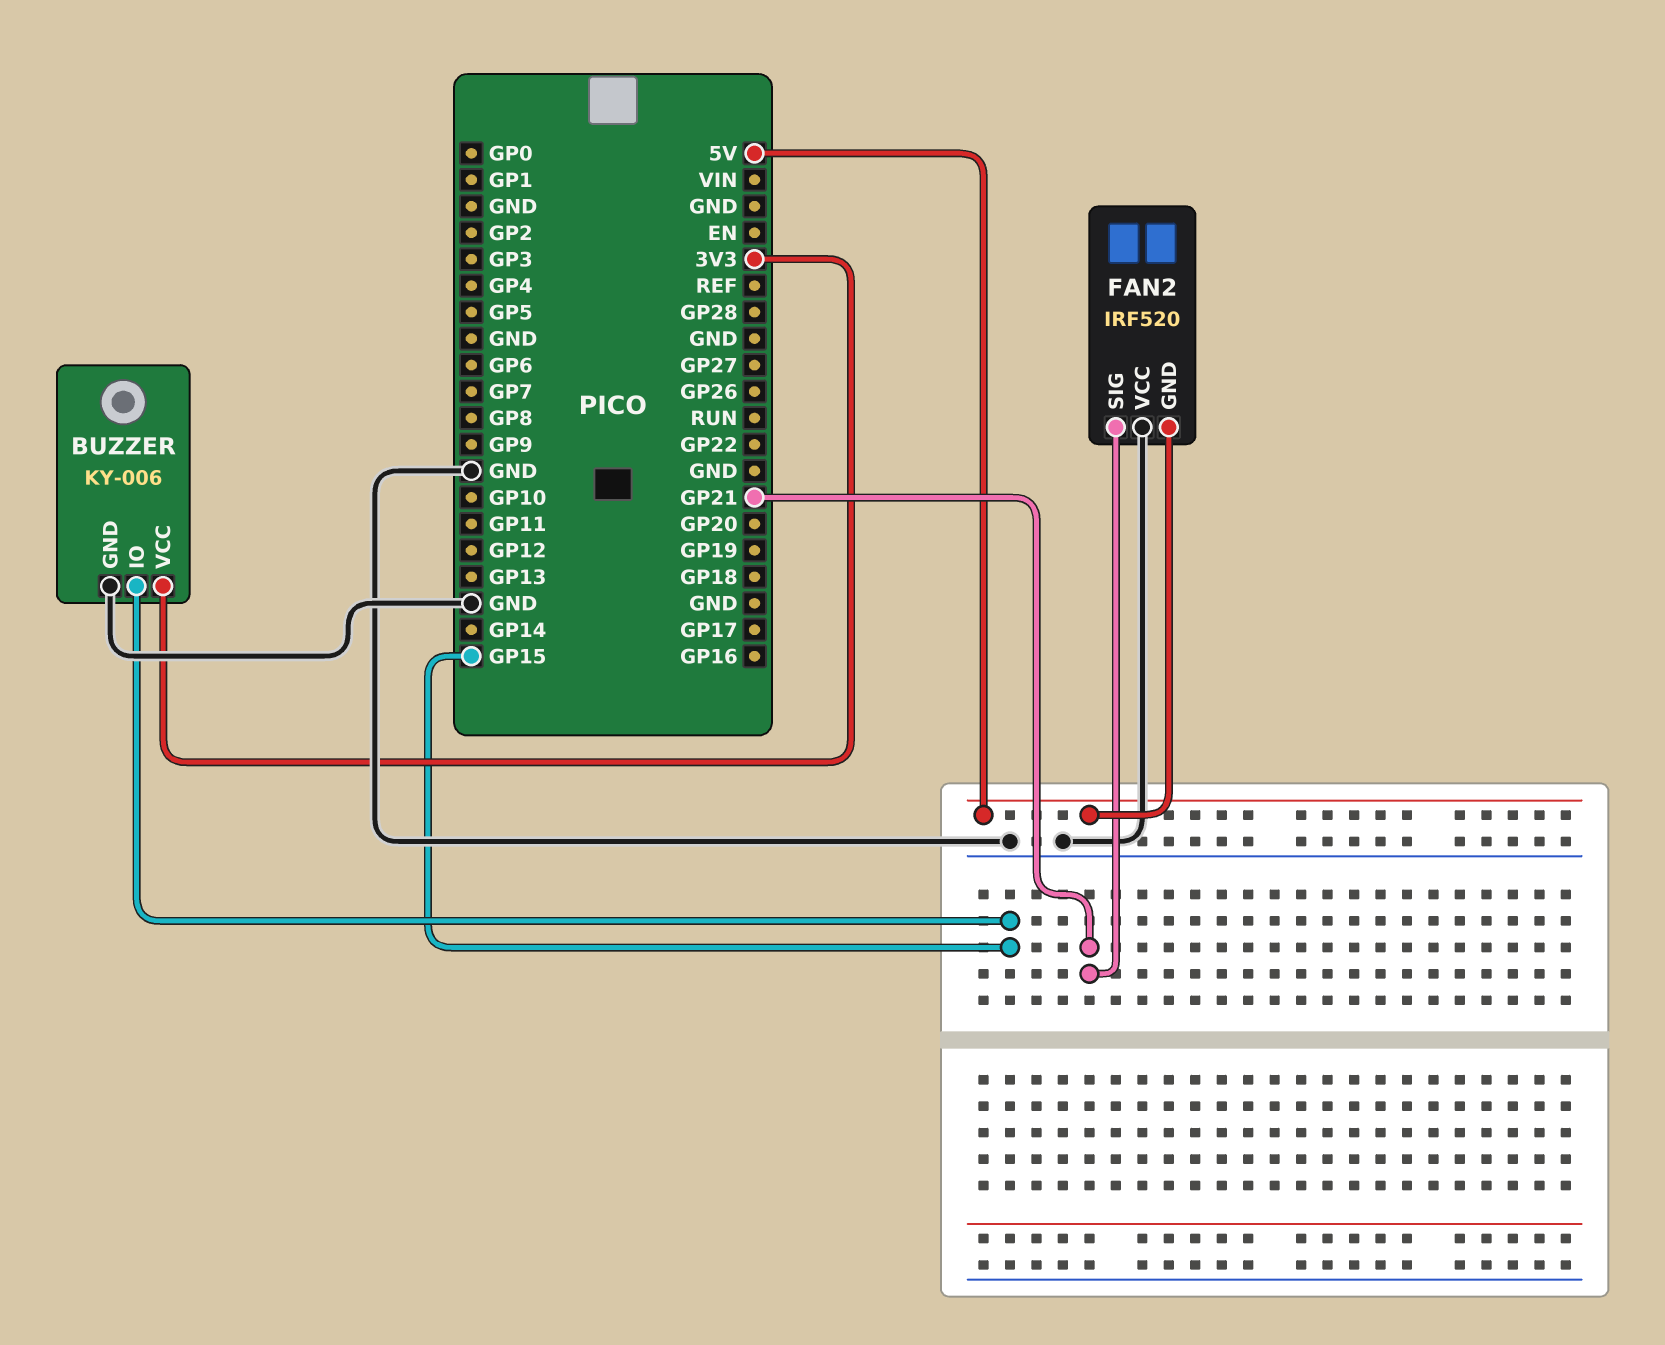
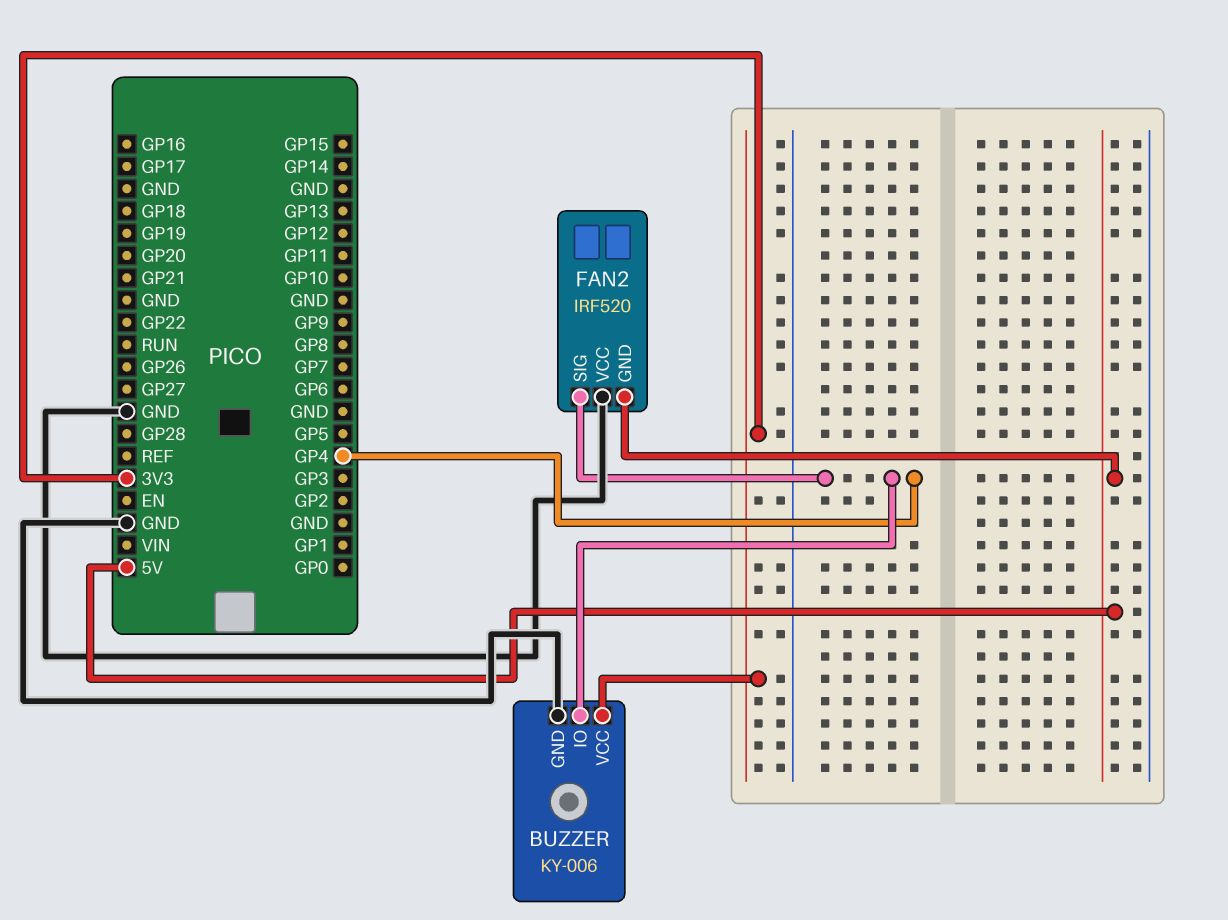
BUZZER pin IO: GP15 -> GP4
FAN2 pin SIG: GP21 -> GP4

